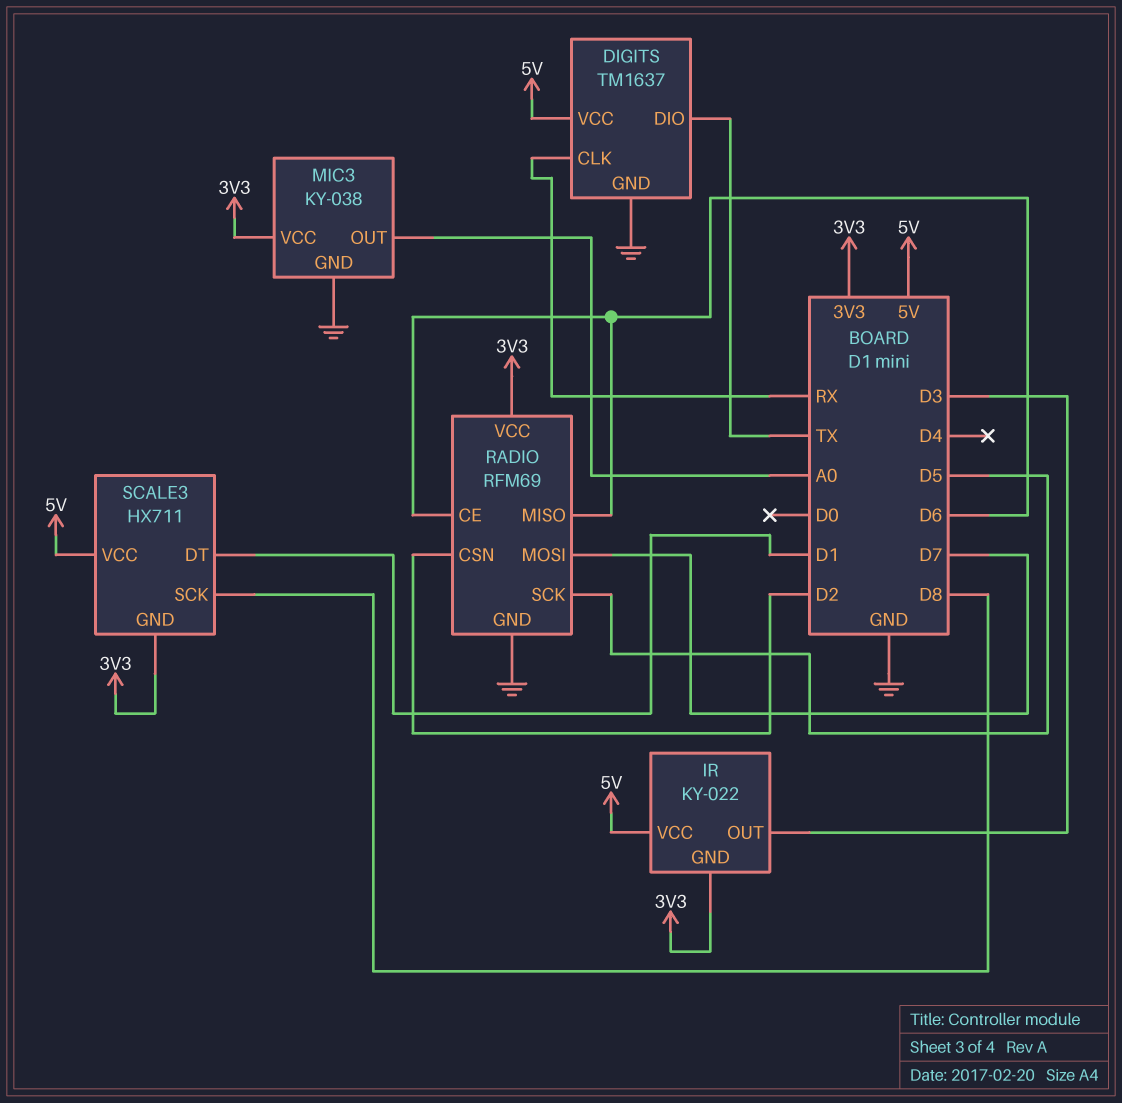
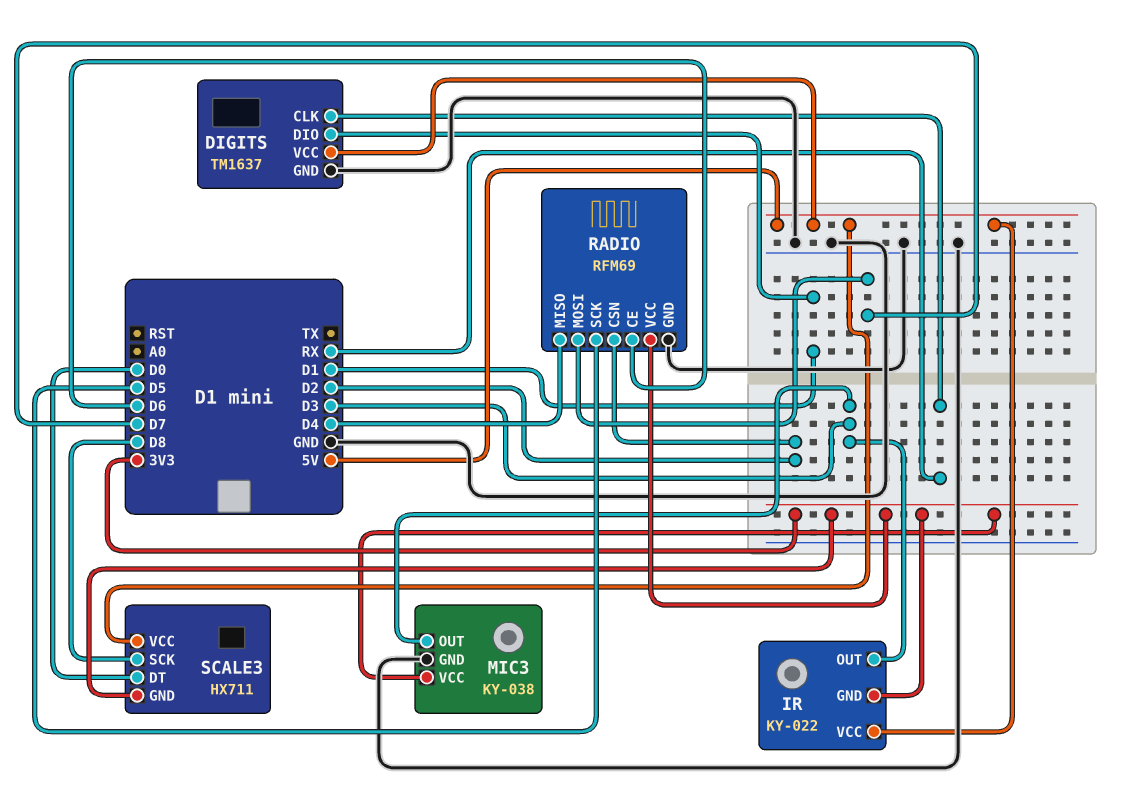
DIGITS pin DIO: TX -> D1
MIC3 pin OUT: A0 -> D3
RADIO pin MISO: D6 -> D4
SCALE3 pin DT: D1 -> D0

